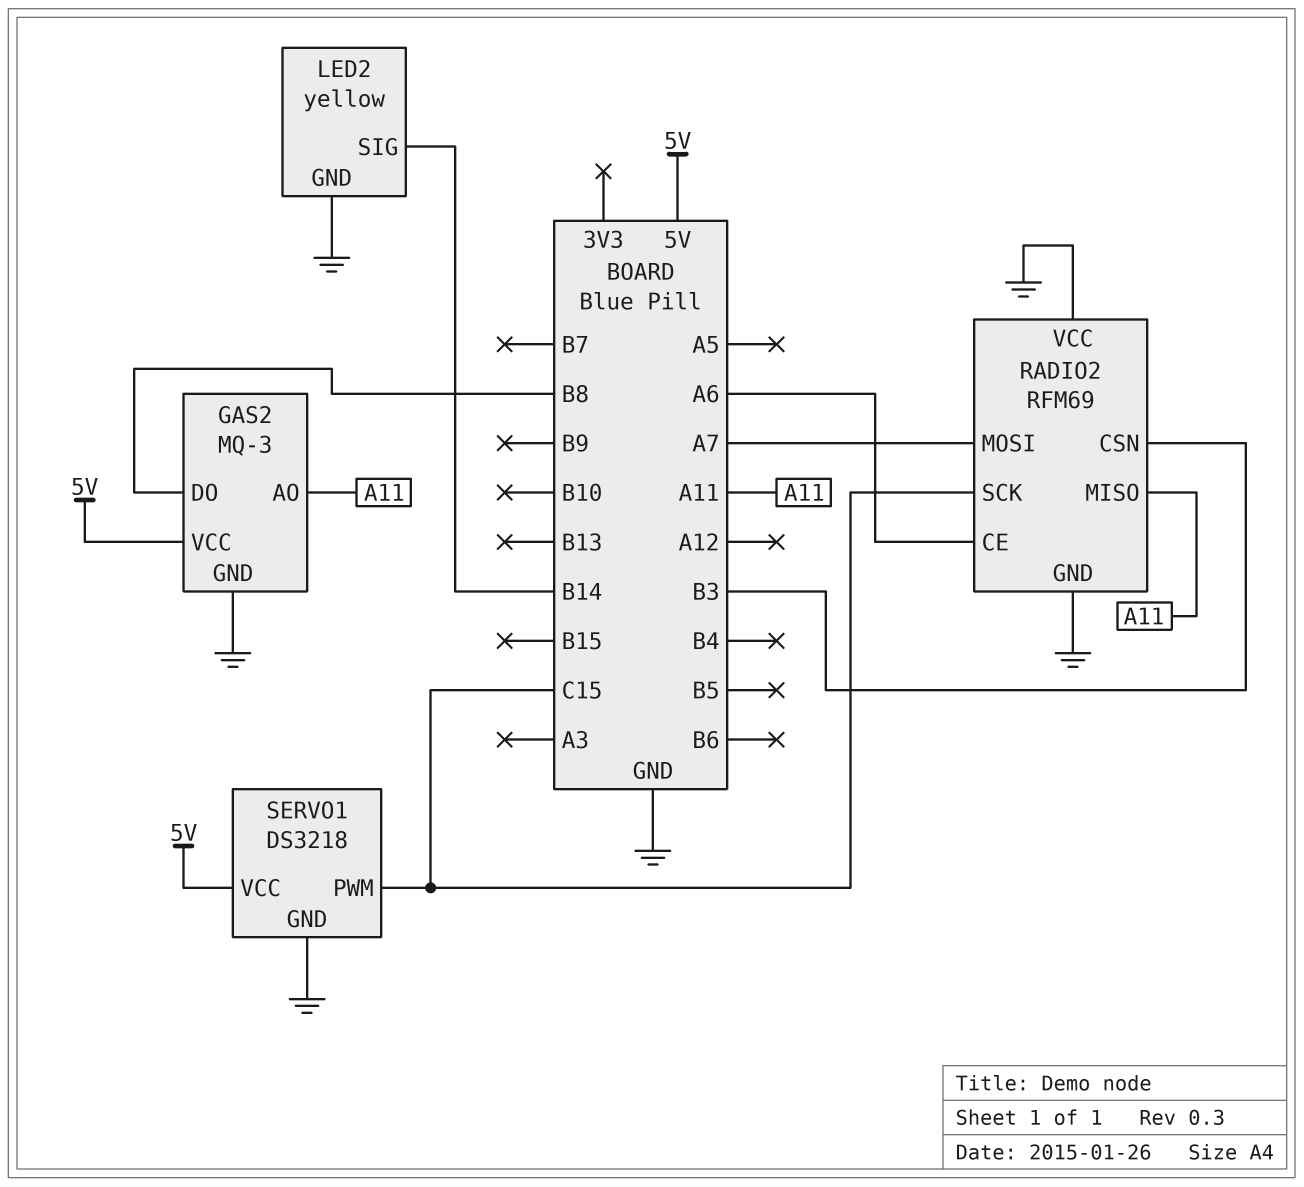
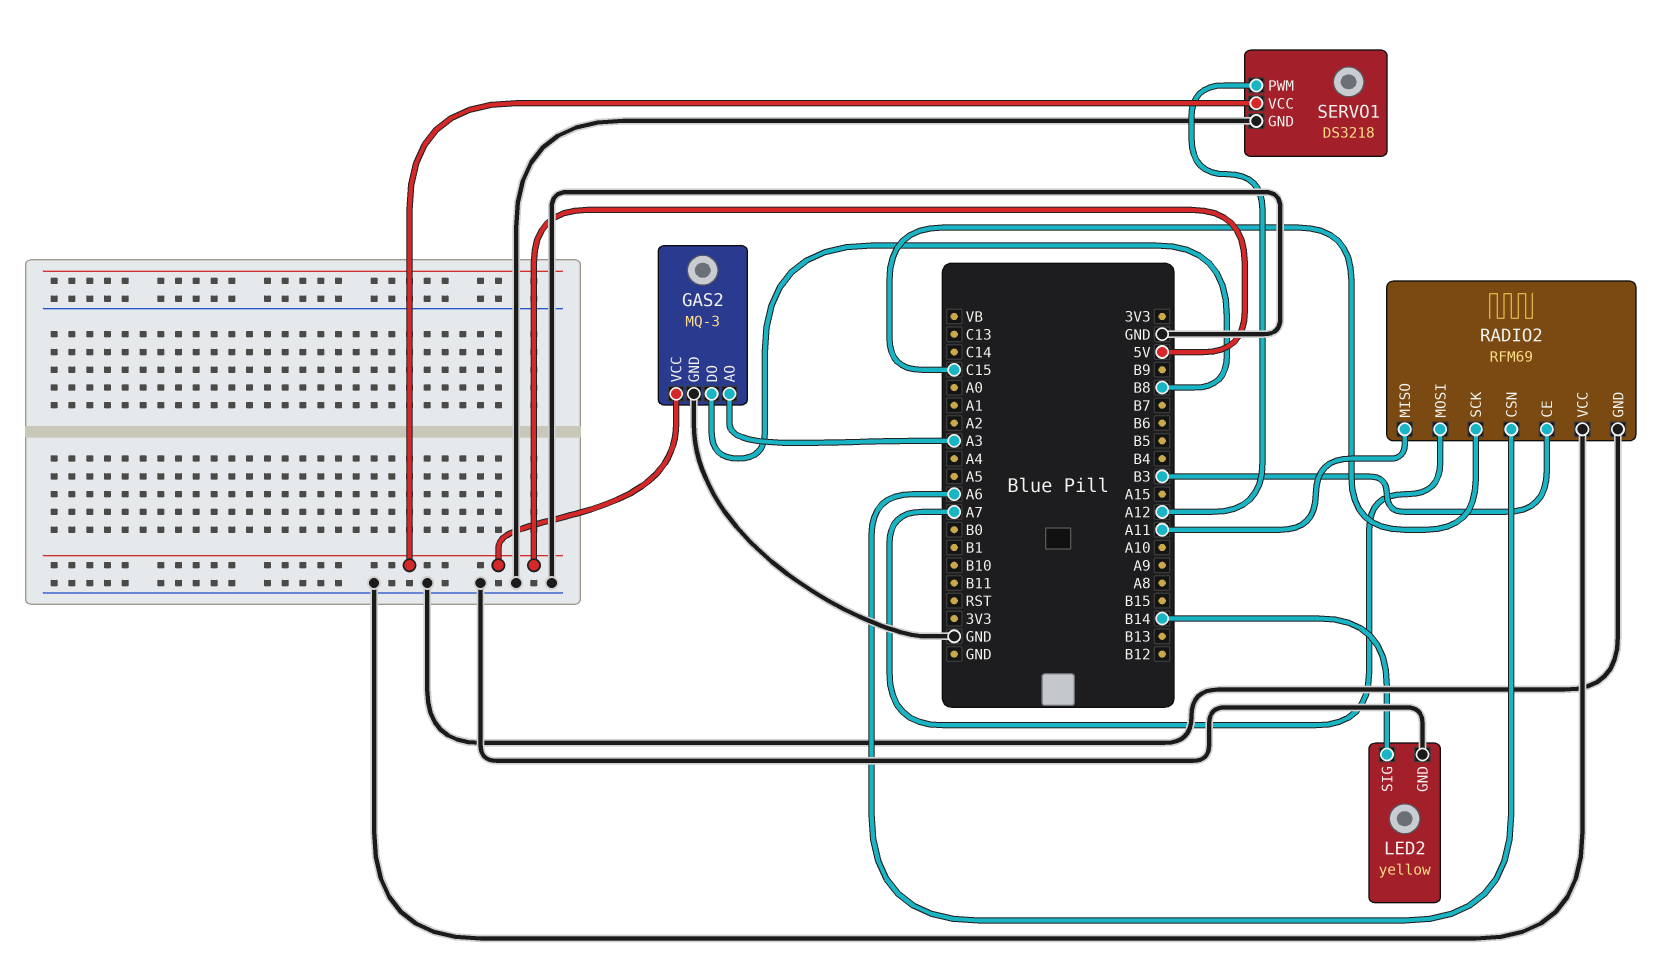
GAS2 pin AO: A11 -> A3
RADIO2 pin CE: A6 -> B3
RADIO2 pin CSN: B3 -> A6
SERVO1 pin PWM: C15 -> A12

